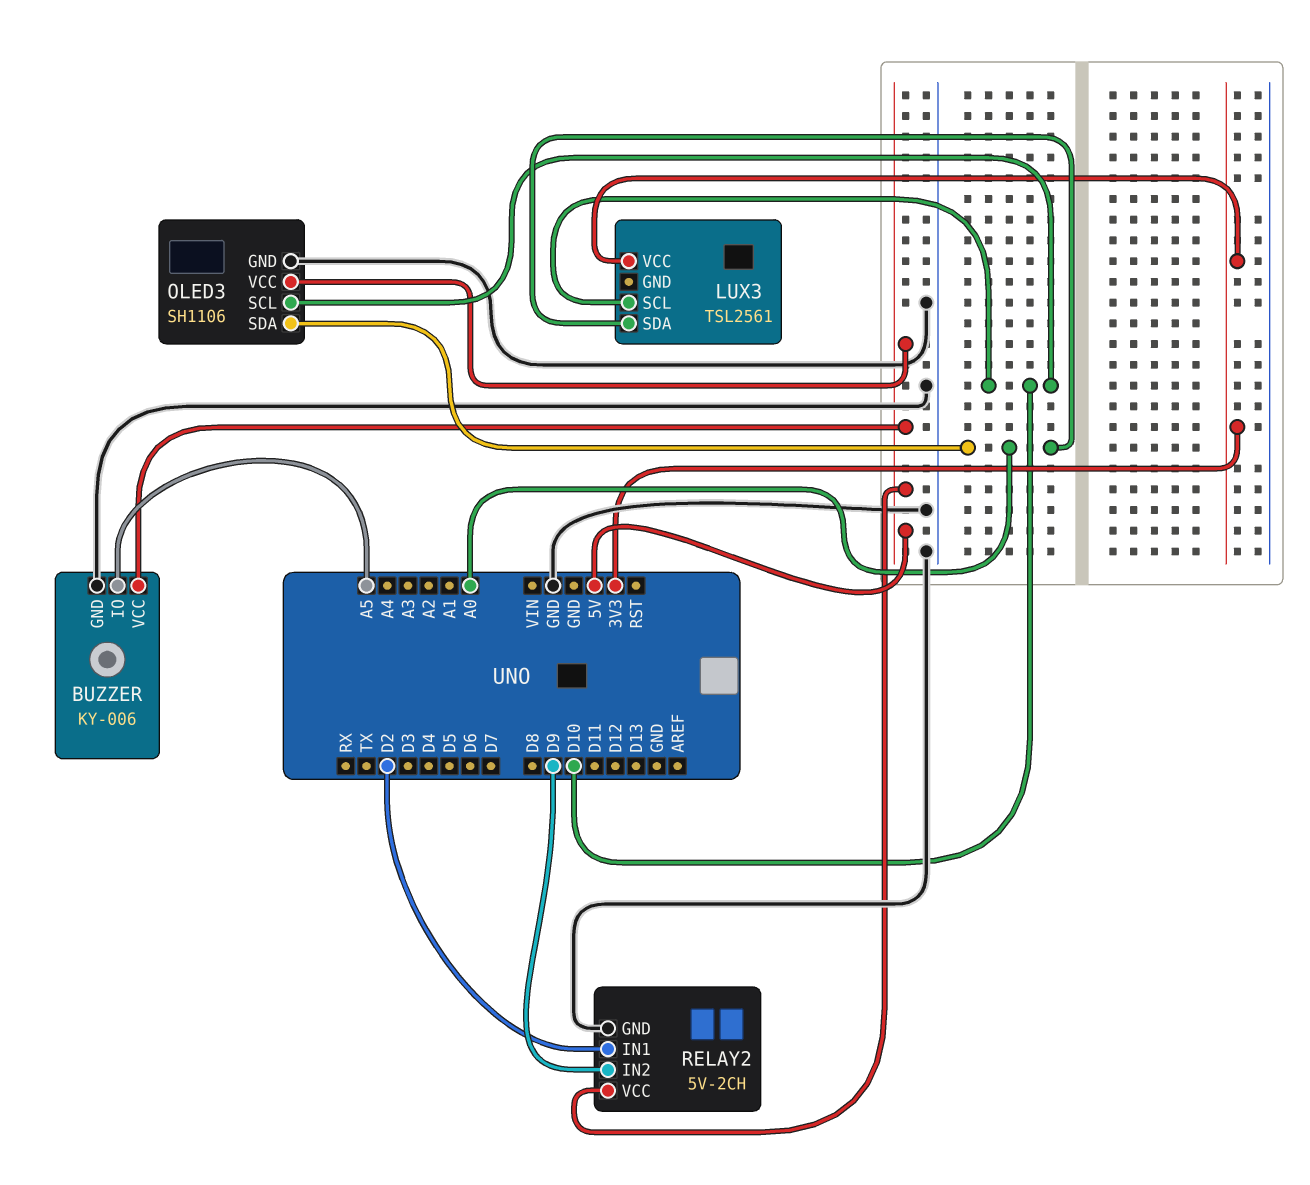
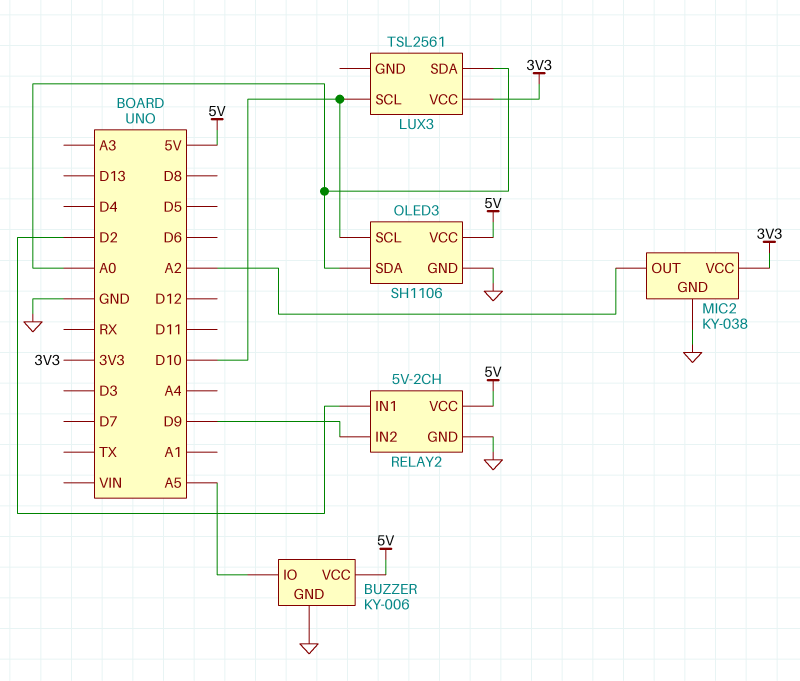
MIC2: none -> KY-038
MIC2 pin GND: none -> GND
MIC2 pin OUT: none -> A2
MIC2 pin VCC: none -> 3V3

